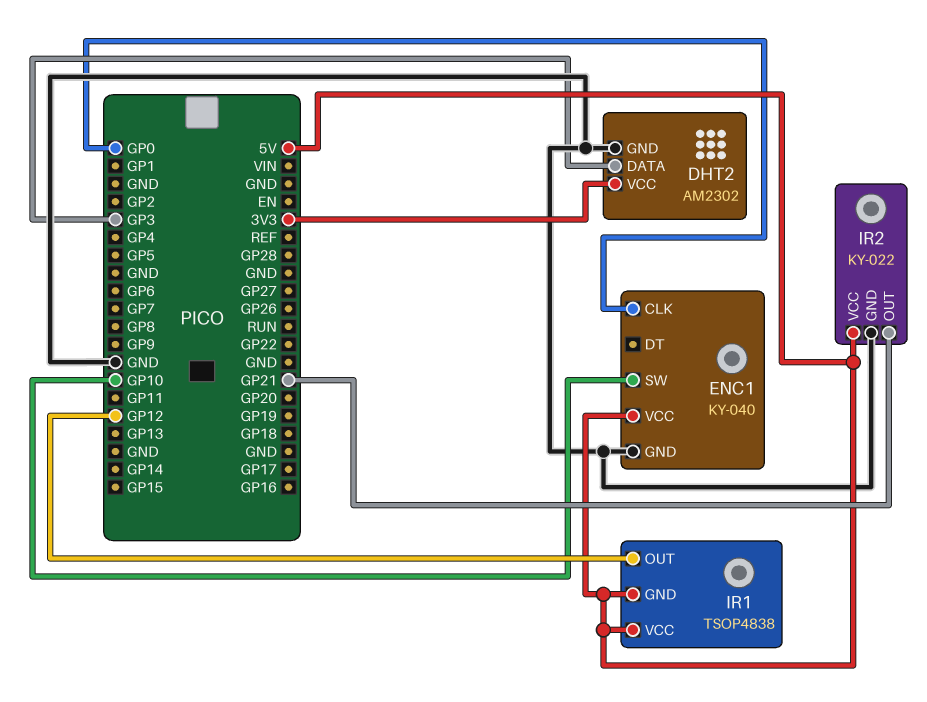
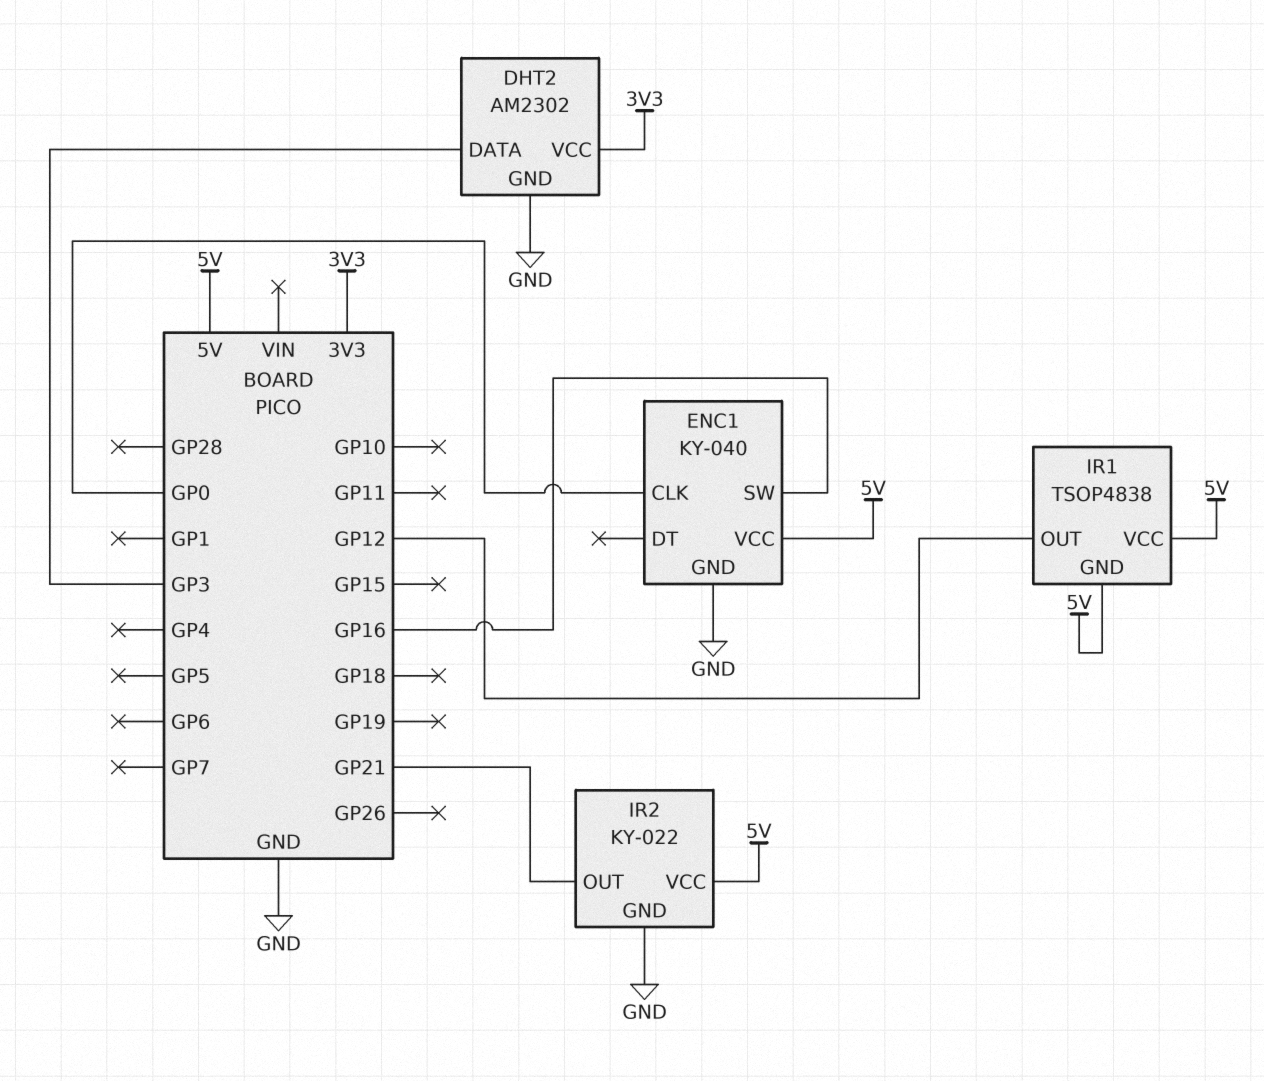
ENC1 pin SW: GP10 -> GP16

